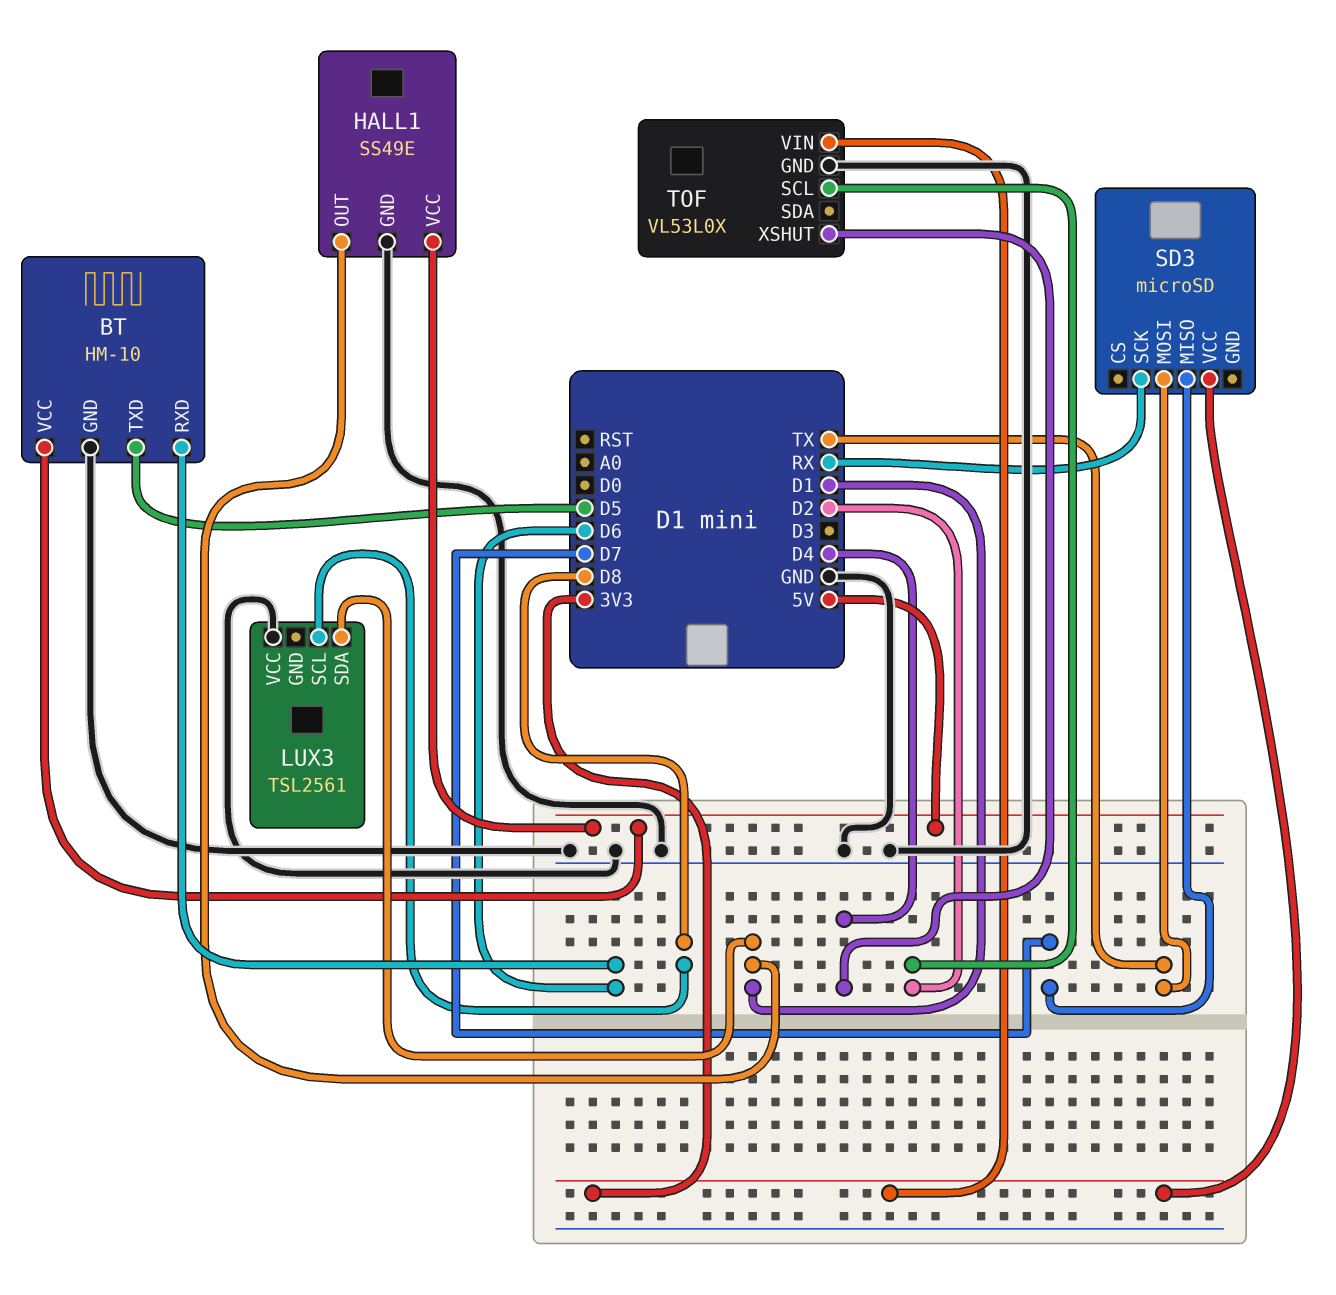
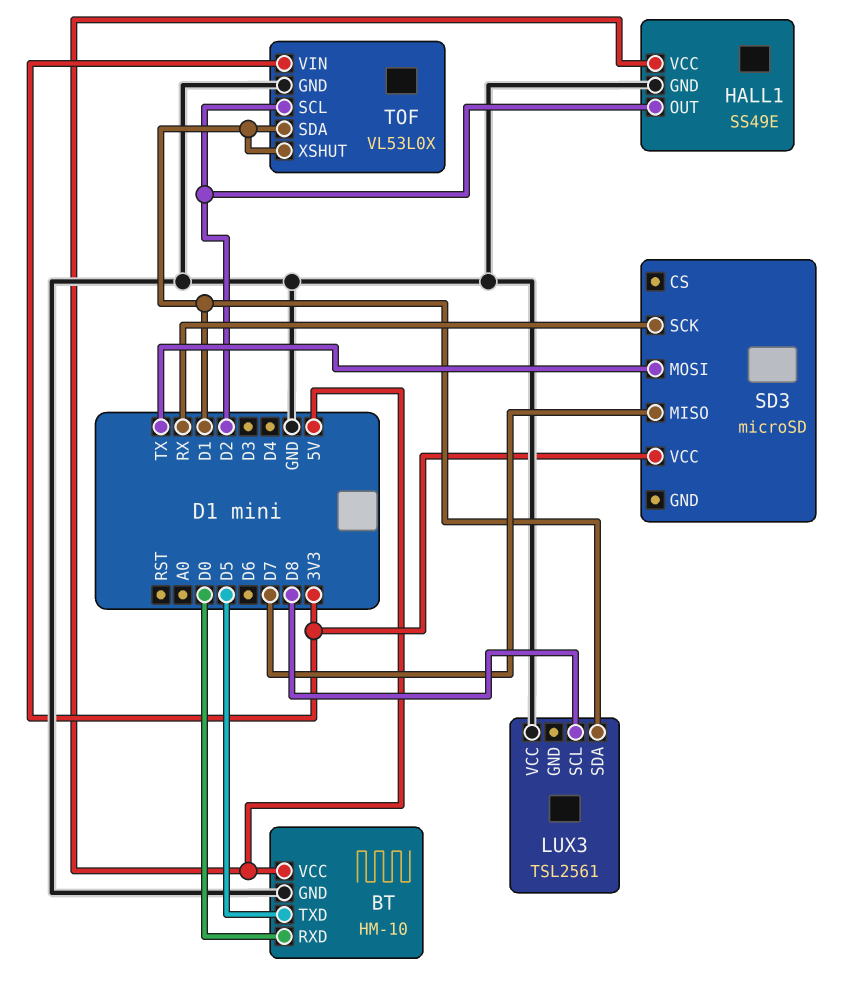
BT pin RXD: D6 -> D0
HALL1 pin OUT: D1 -> D2
TOF pin SDA: none -> D1
TOF pin XSHUT: D4 -> D1

